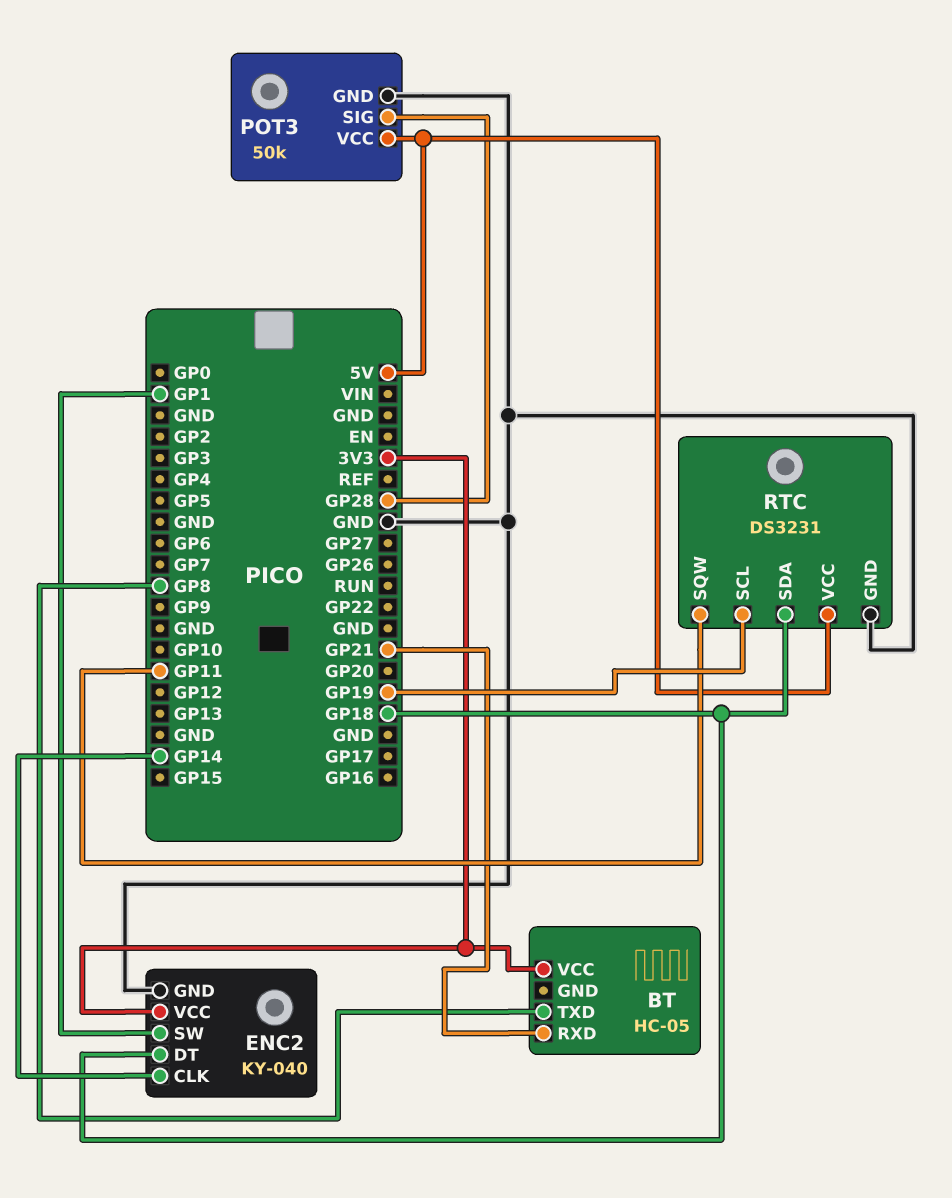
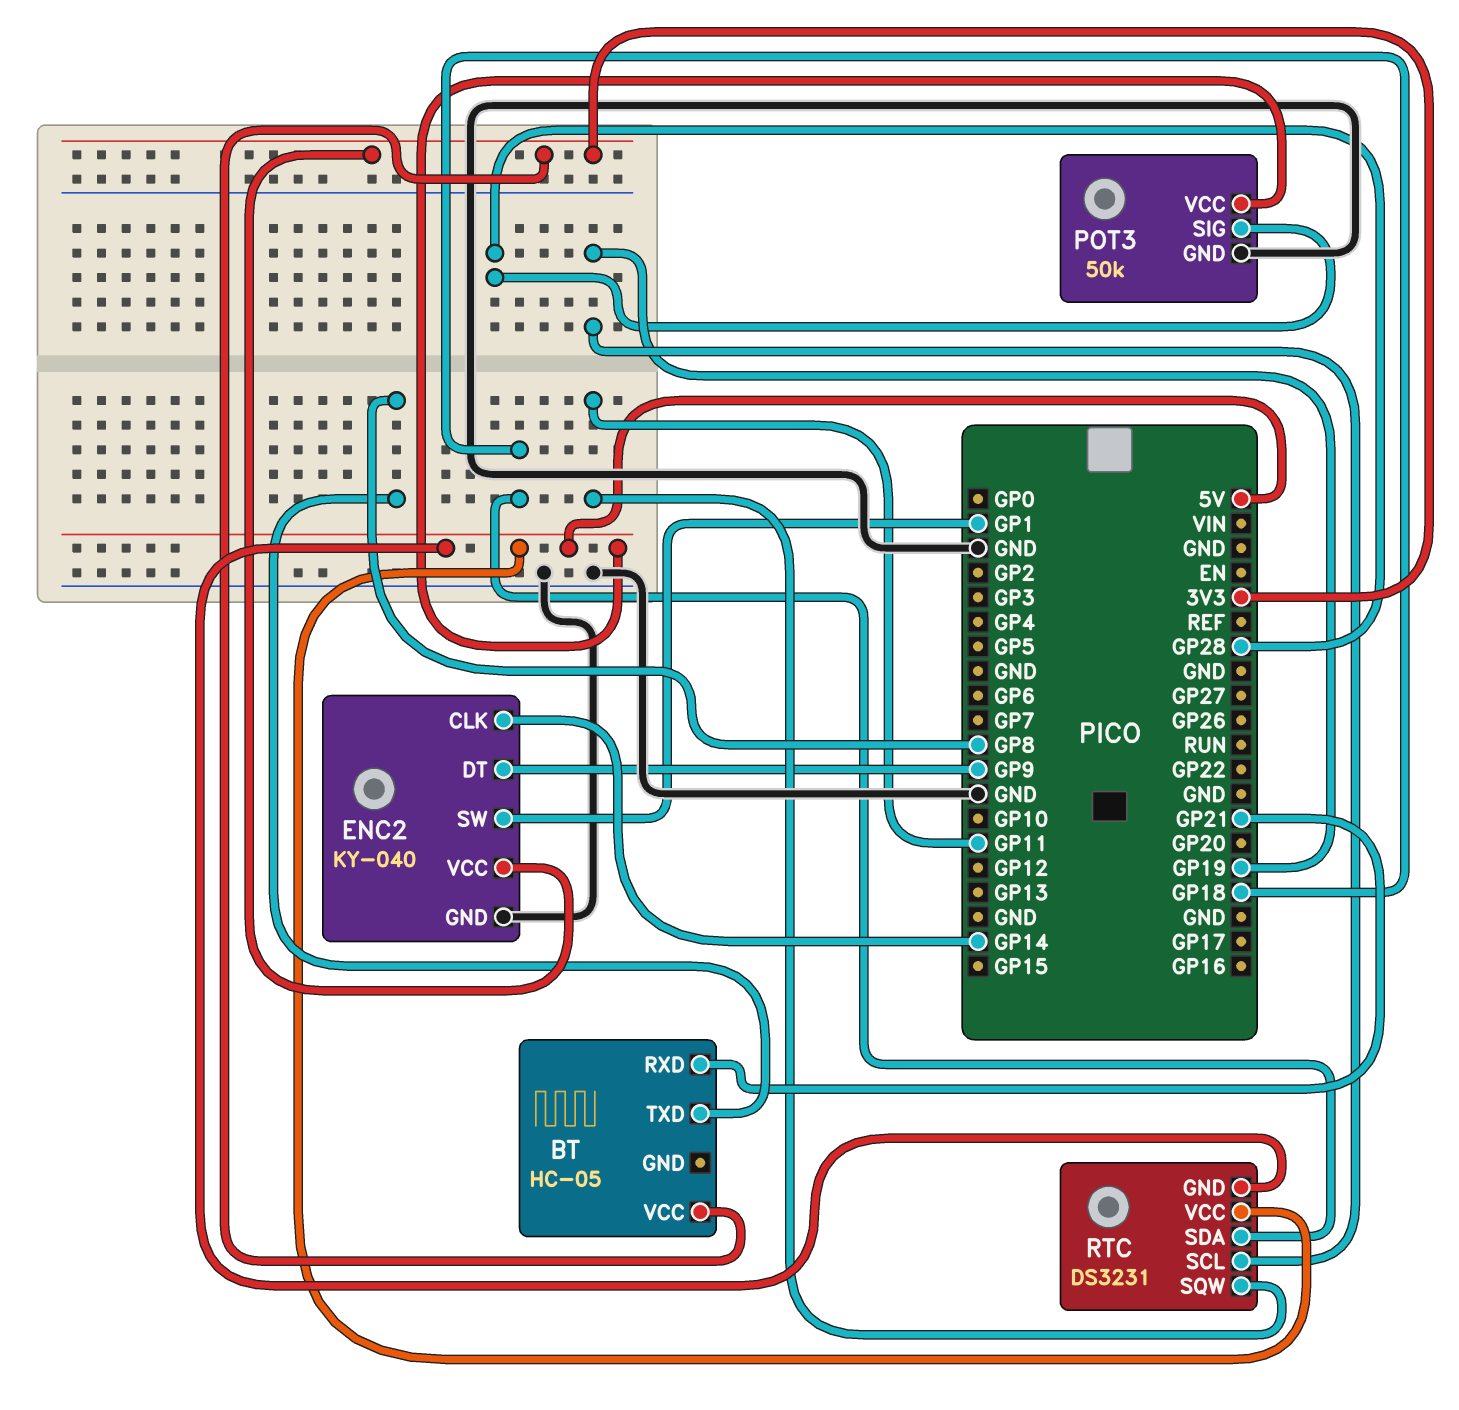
ENC2 pin DT: GP18 -> GP9
RTC pin GND: GND -> 5V

